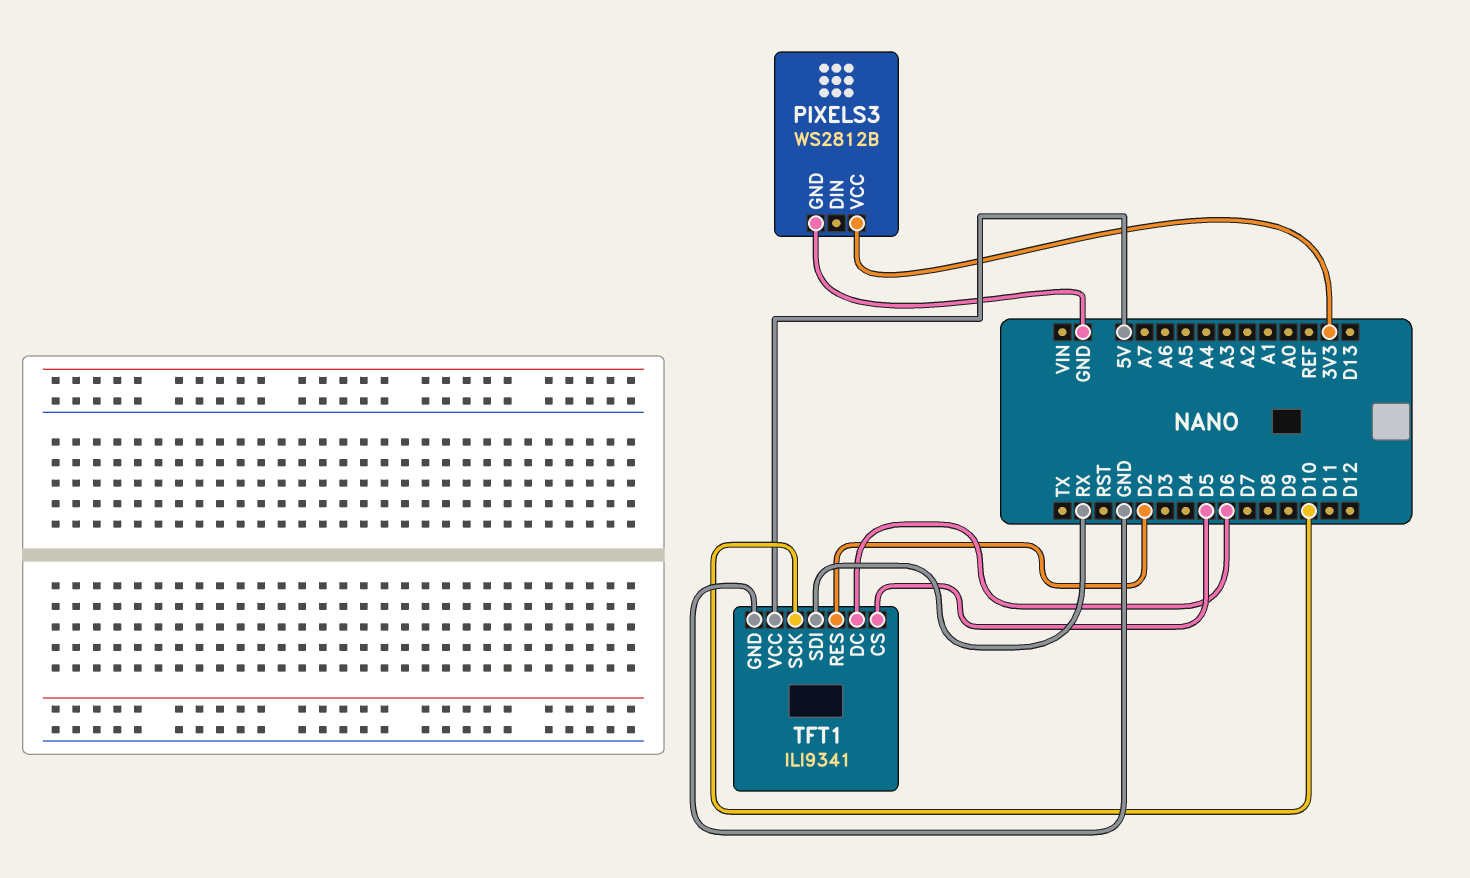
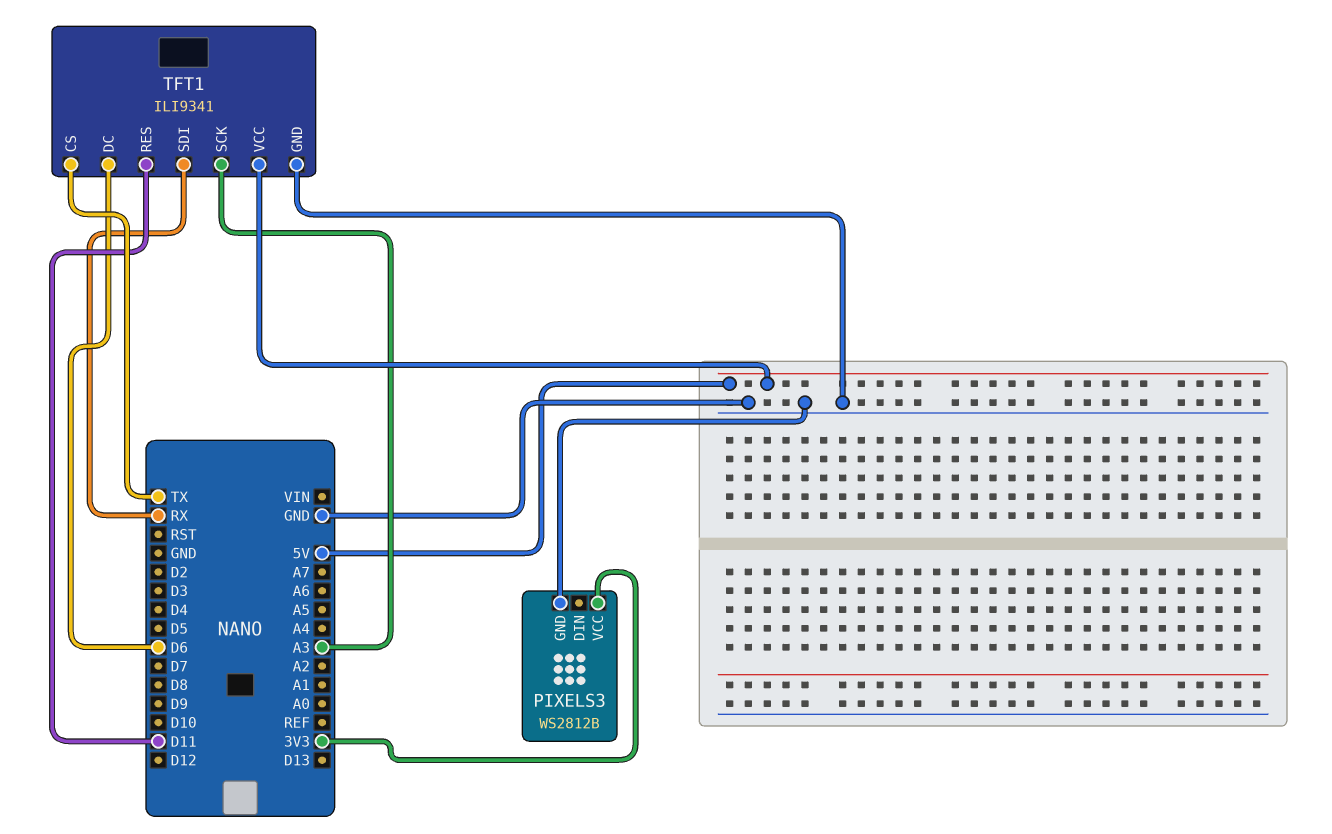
TFT1 pin CS: D5 -> TX
TFT1 pin RES: D2 -> D11
TFT1 pin SCK: D10 -> A3

